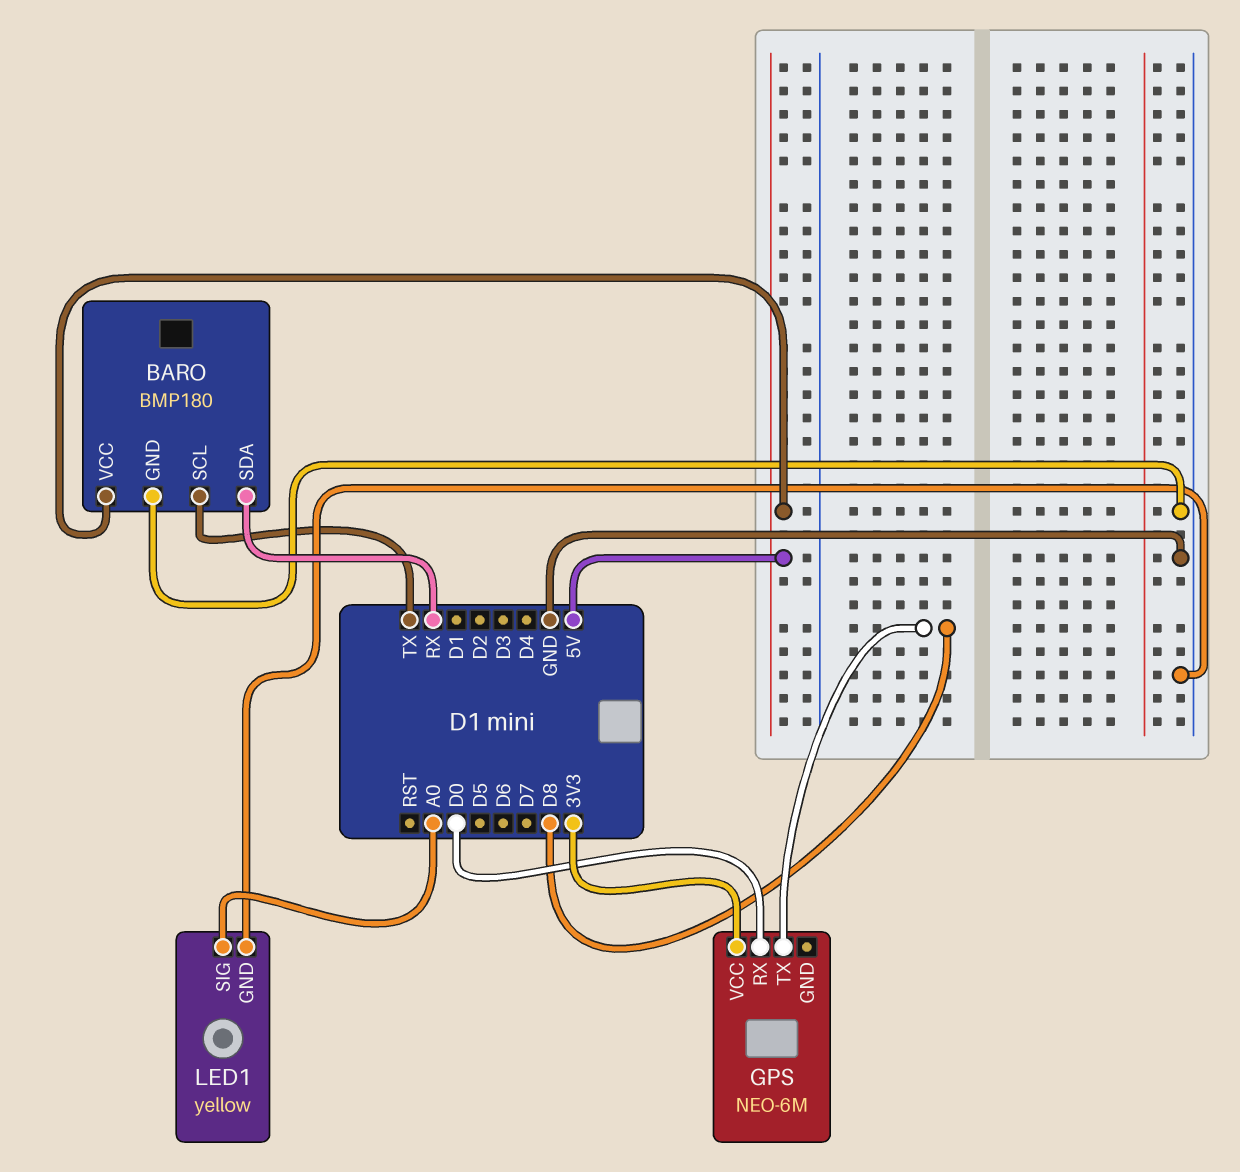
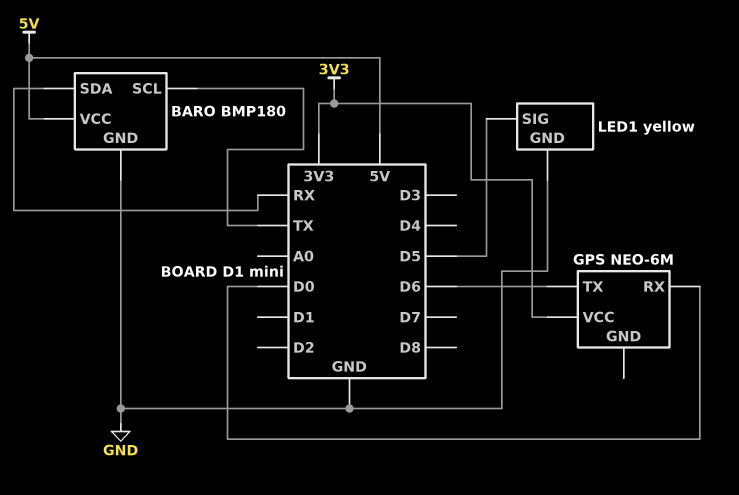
GPS pin TX: D8 -> D6
LED1 pin SIG: A0 -> D5

